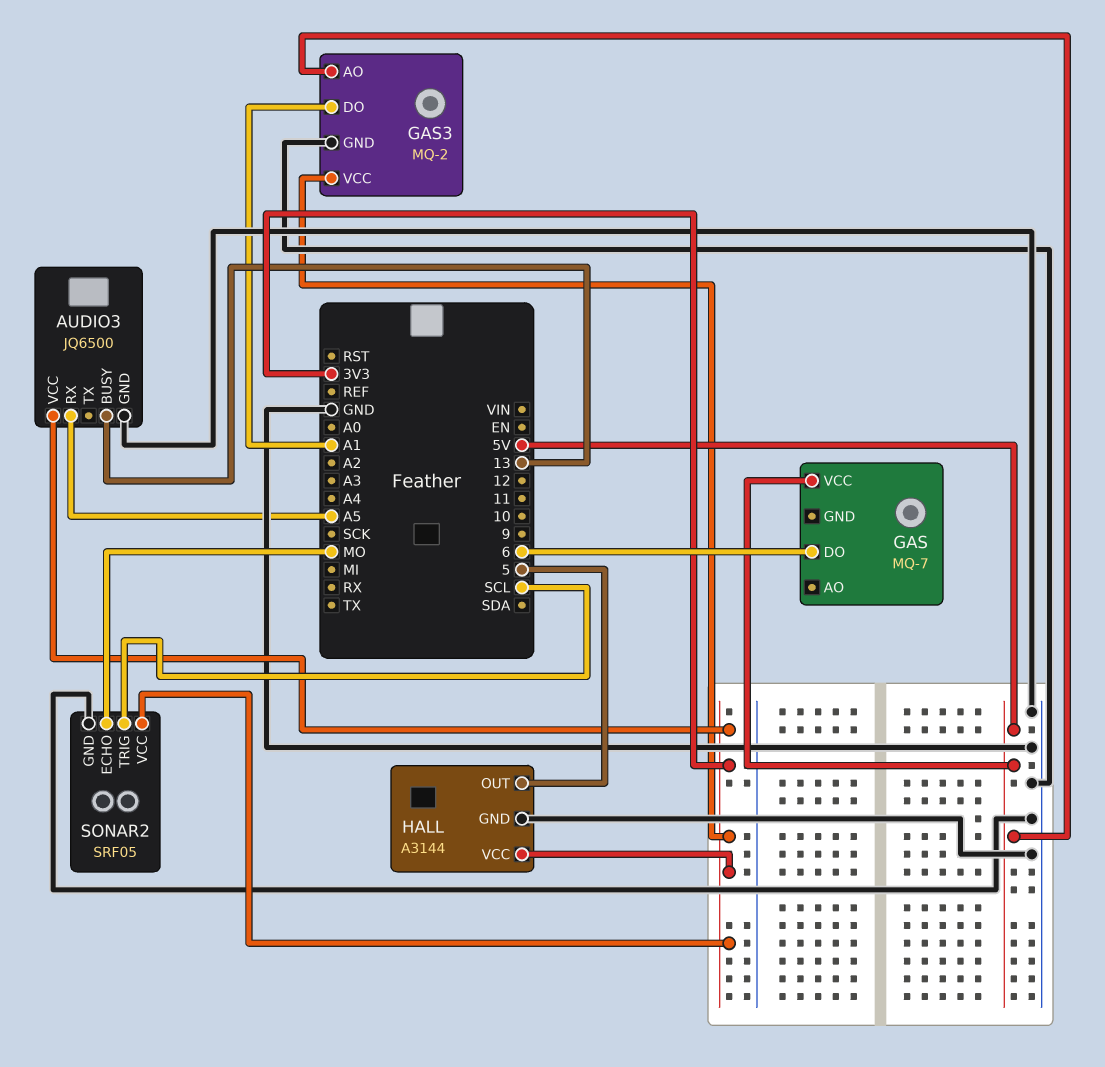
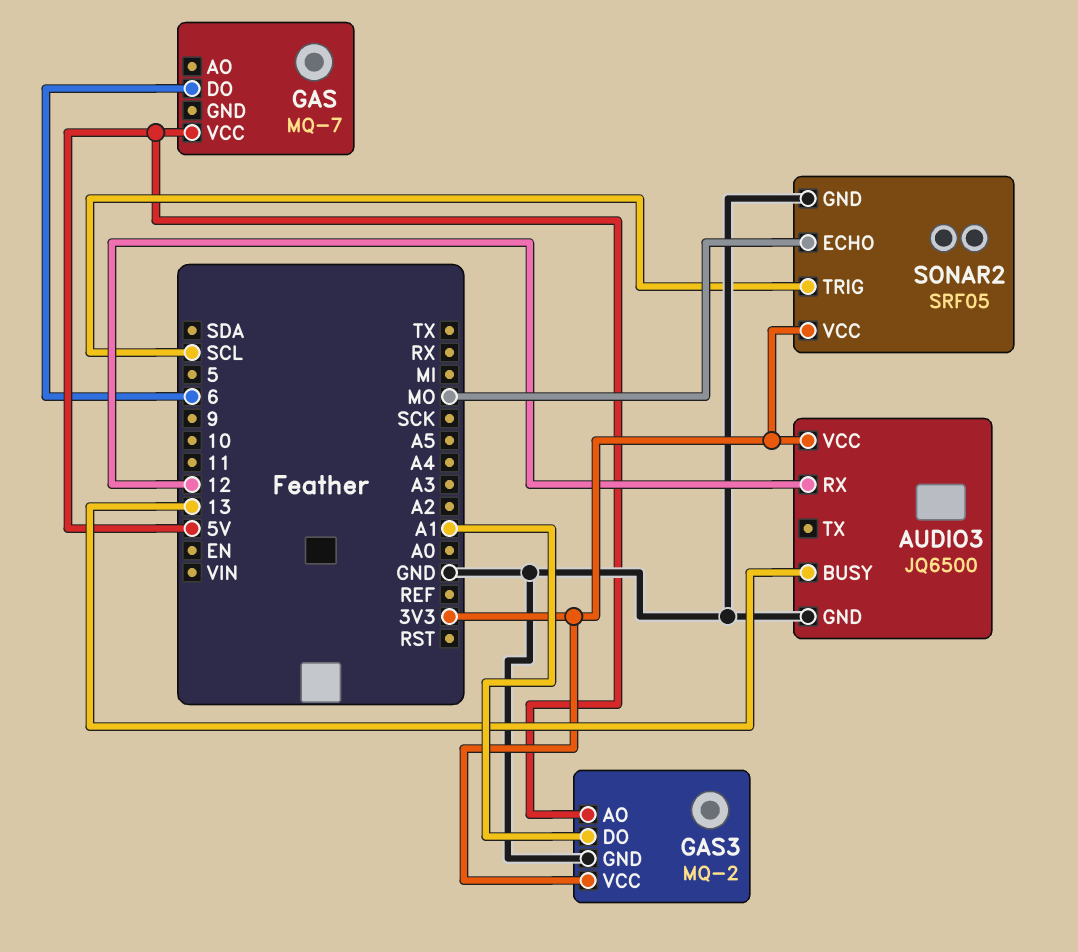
AUDIO3 pin RX: A5 -> 12
HALL: A3144 -> none
HALL pin GND: GND -> none
HALL pin OUT: 5 -> none
HALL pin VCC: 3V3 -> none

